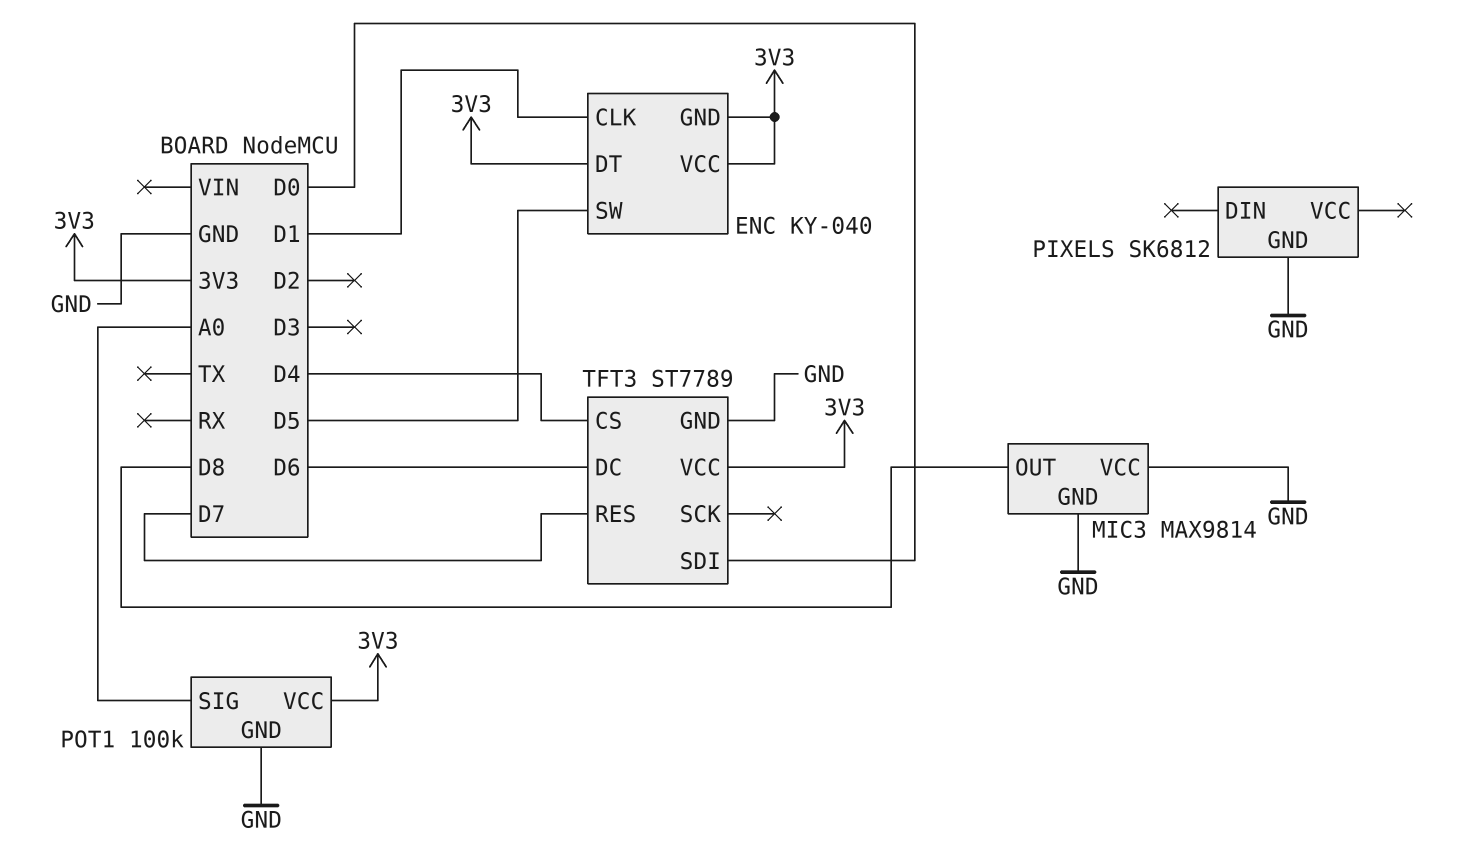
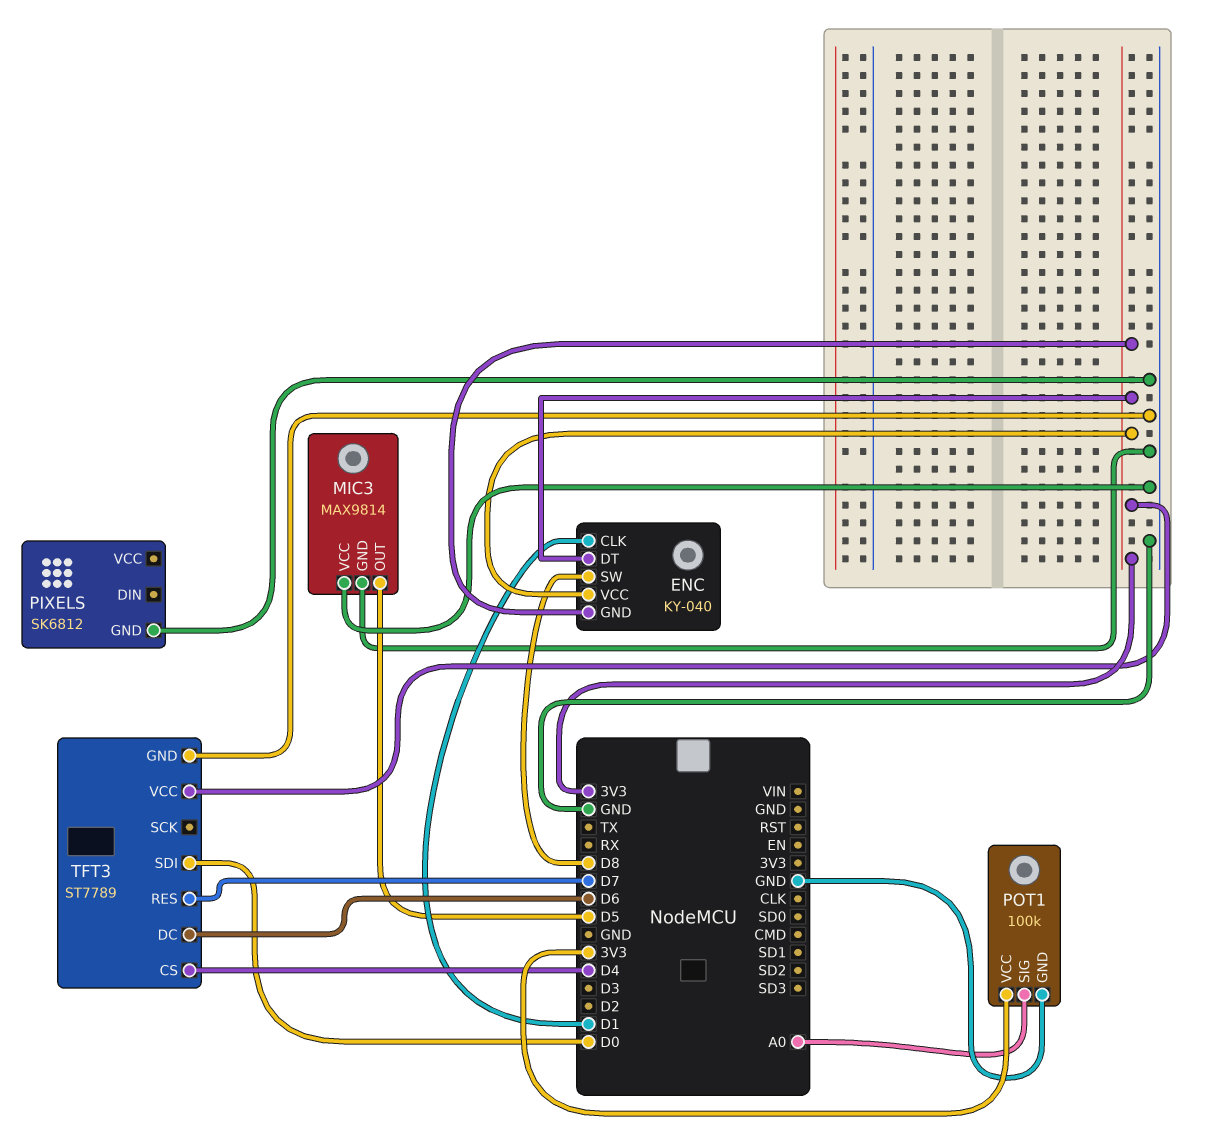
ENC pin SW: D5 -> D8
MIC3 pin OUT: D8 -> D5

